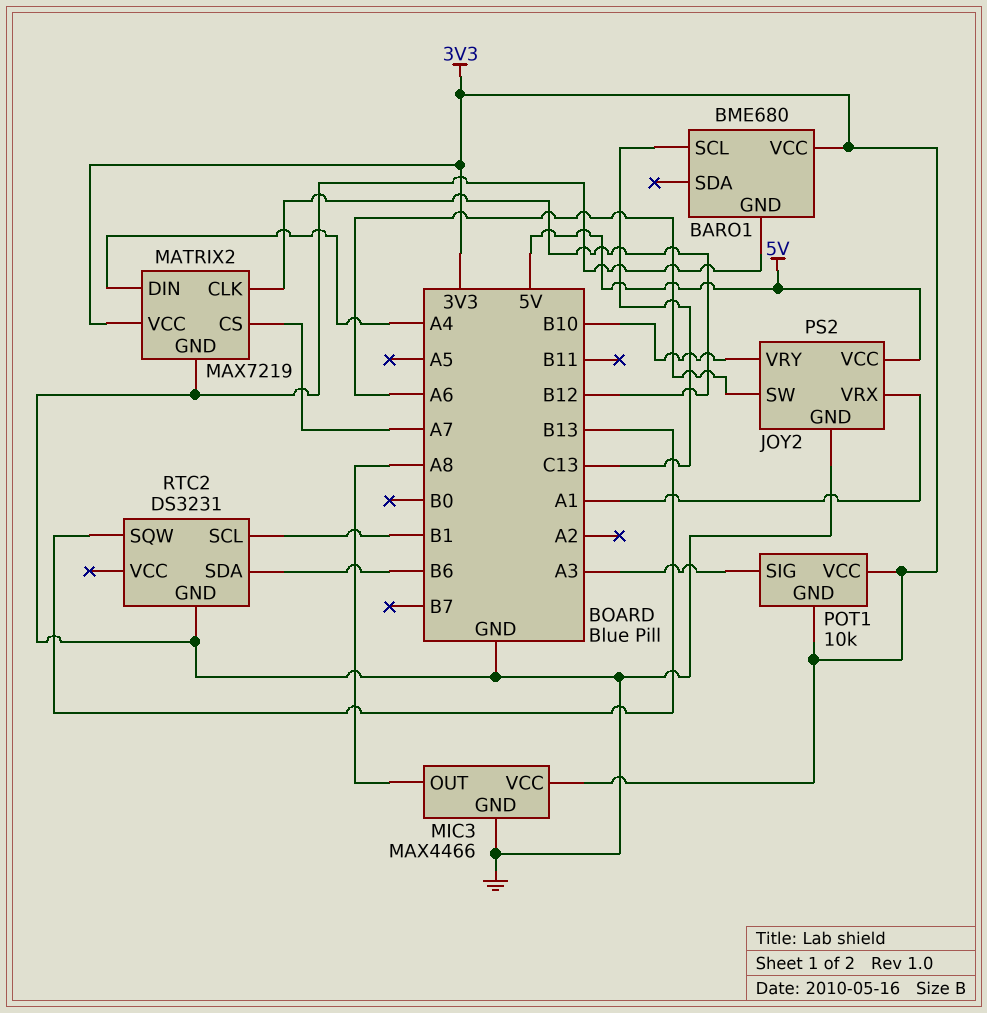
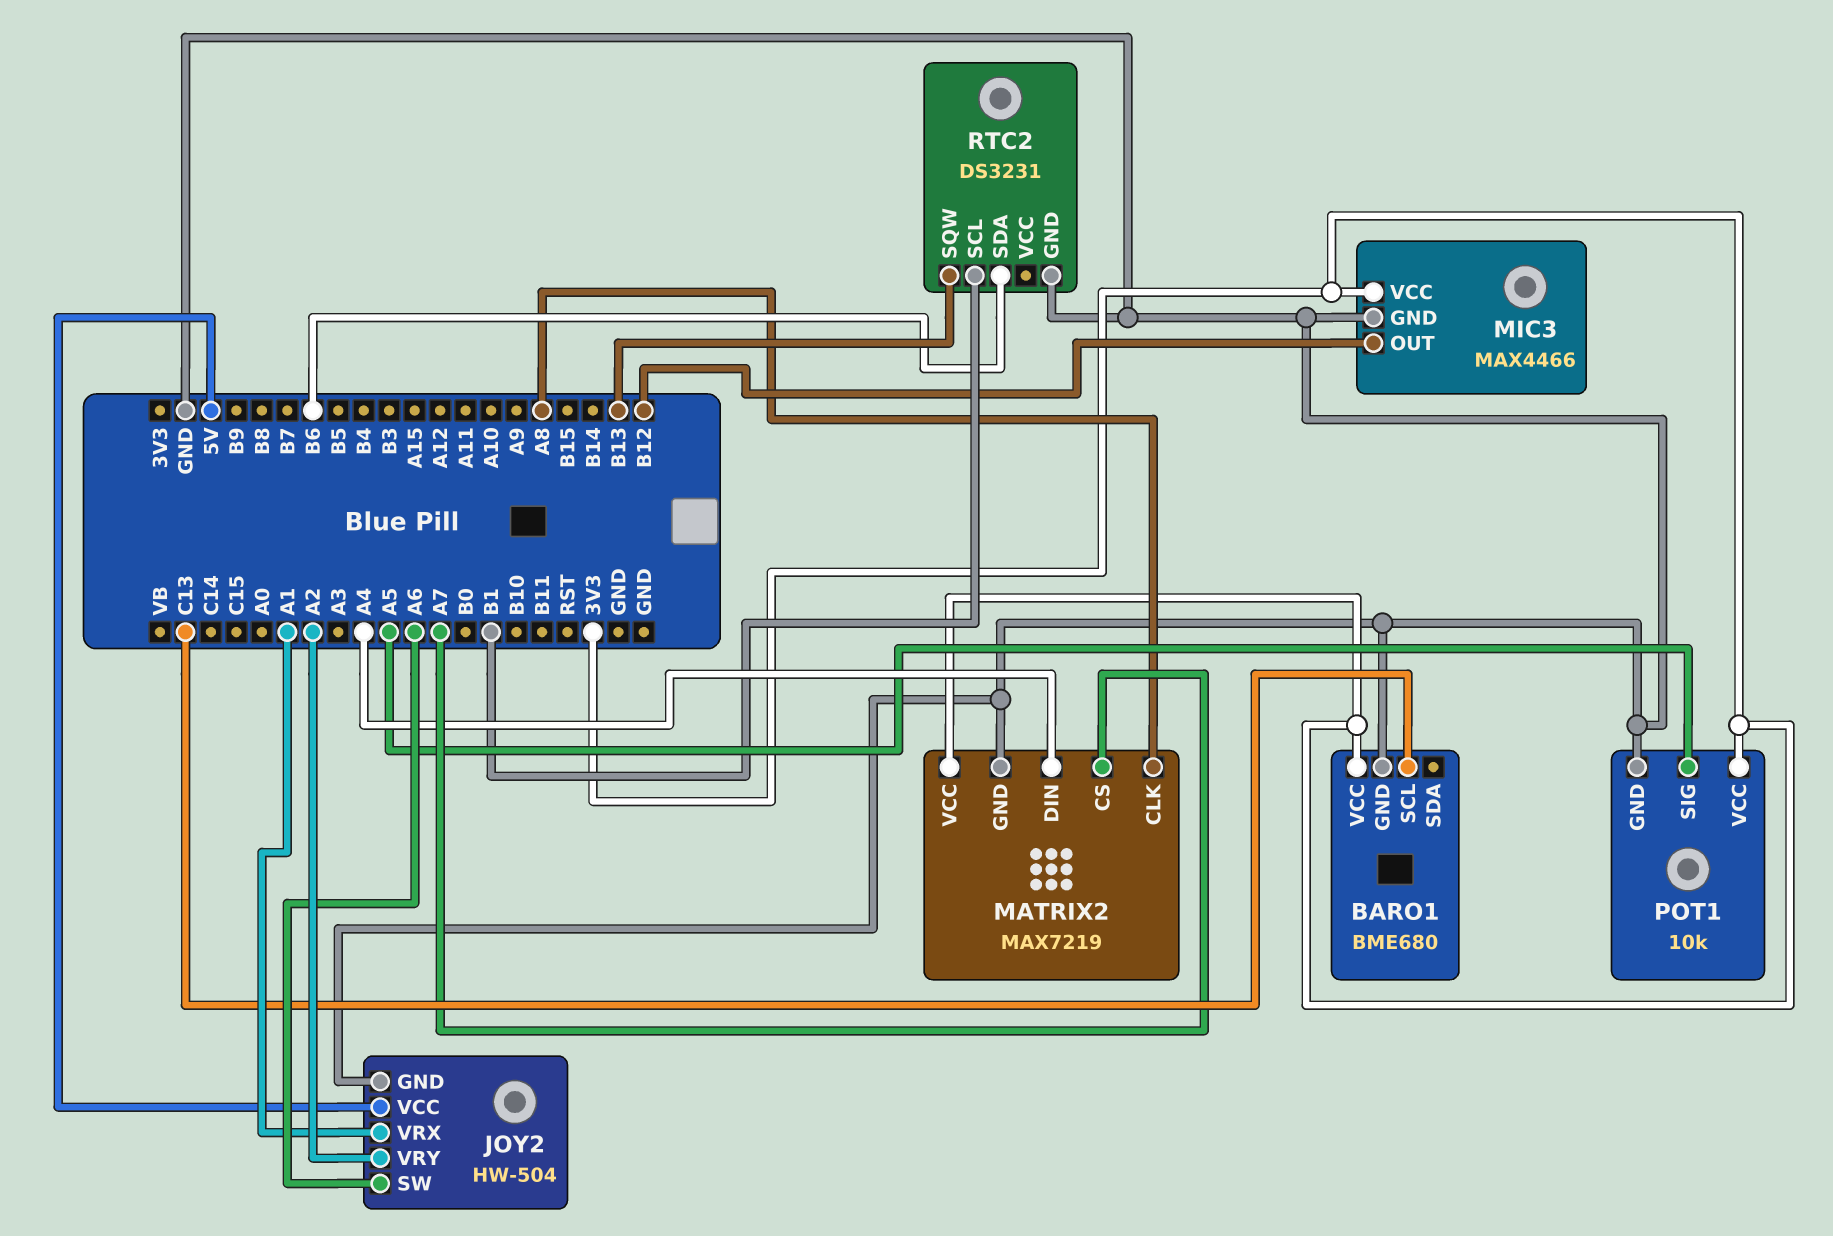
JOY2: PS2 -> HW-504
JOY2 pin VRY: B10 -> A2
MATRIX2 pin CLK: B12 -> A8
MIC3 pin OUT: A8 -> B12
POT1 pin GND: 3V3 -> GND
POT1 pin SIG: A3 -> A5

